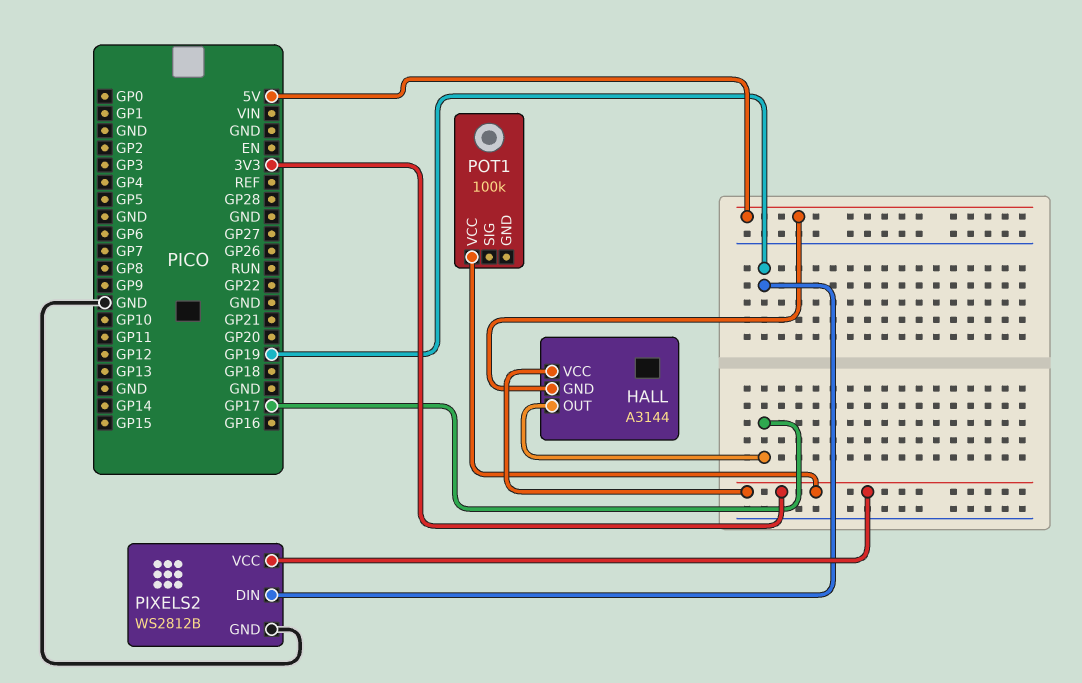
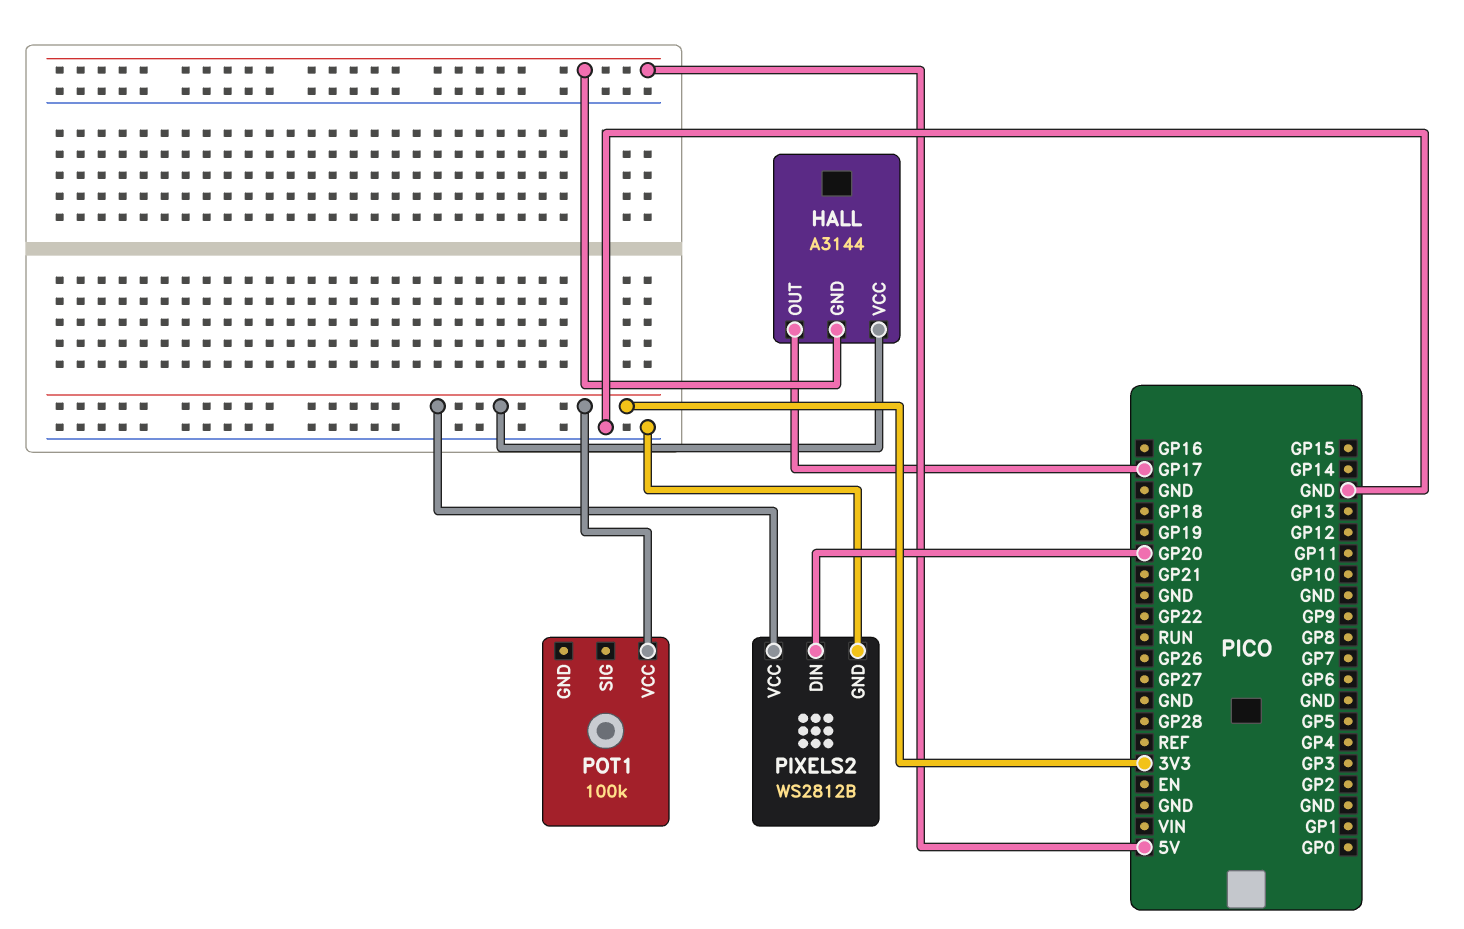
PIXELS2 pin DIN: GP19 -> GP20

